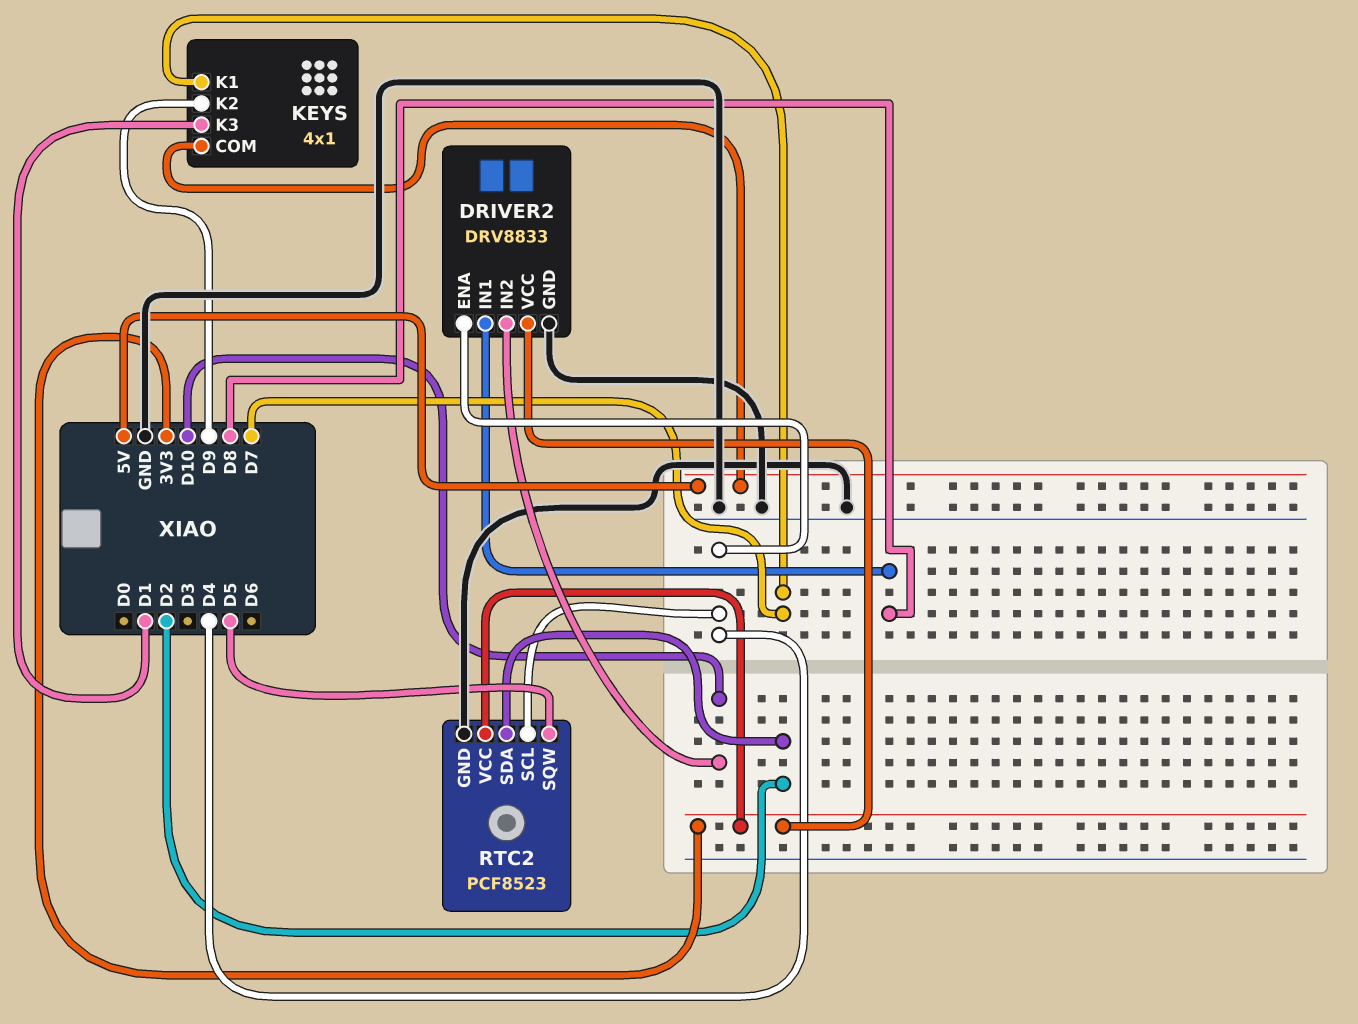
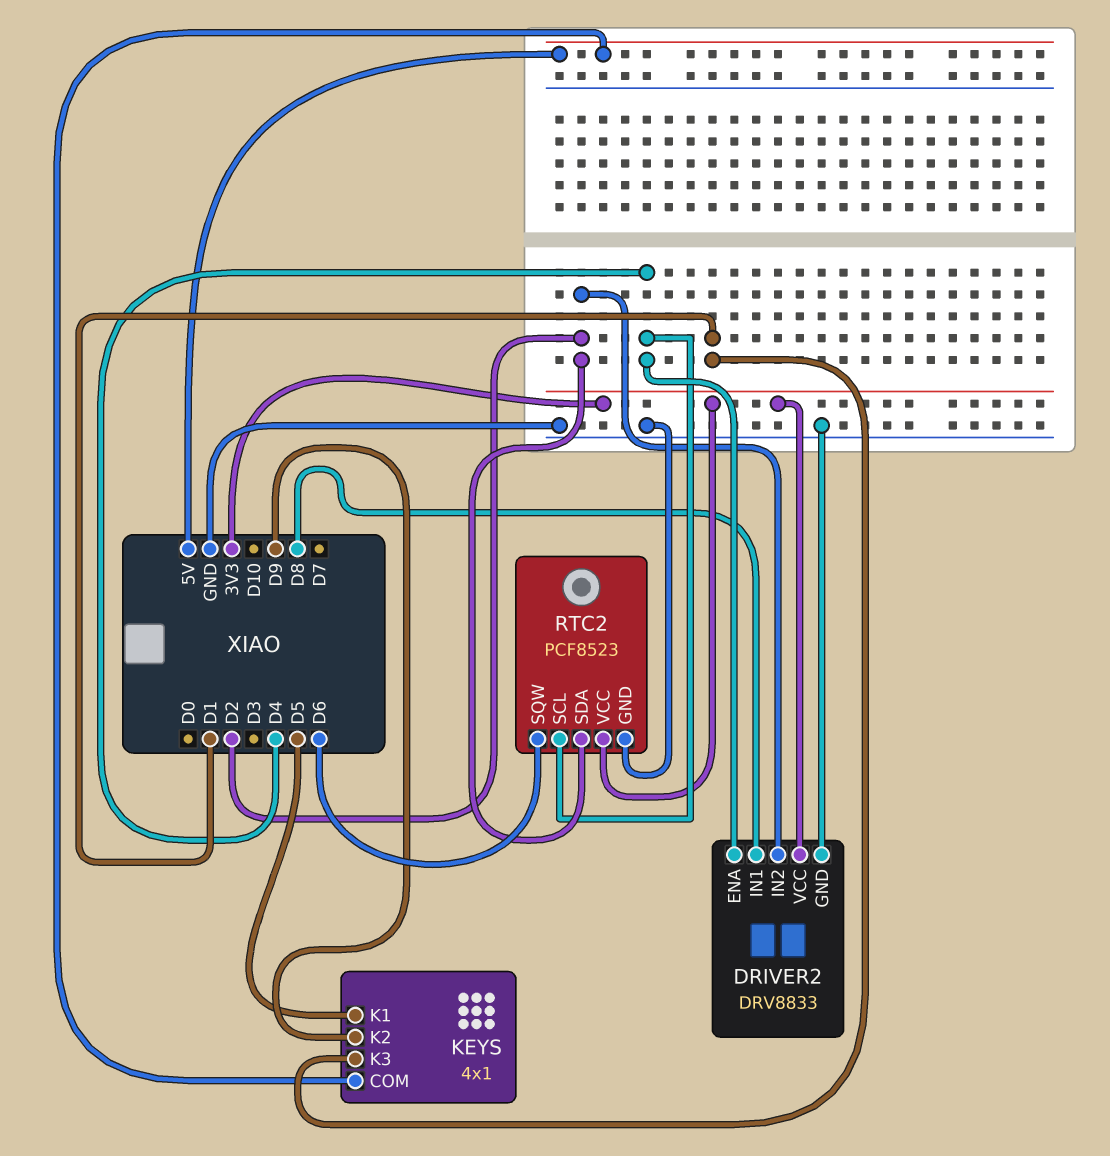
DRIVER2 pin IN2: D10 -> D2
KEYS pin K1: D7 -> D5
RTC2 pin SQW: D5 -> D6

